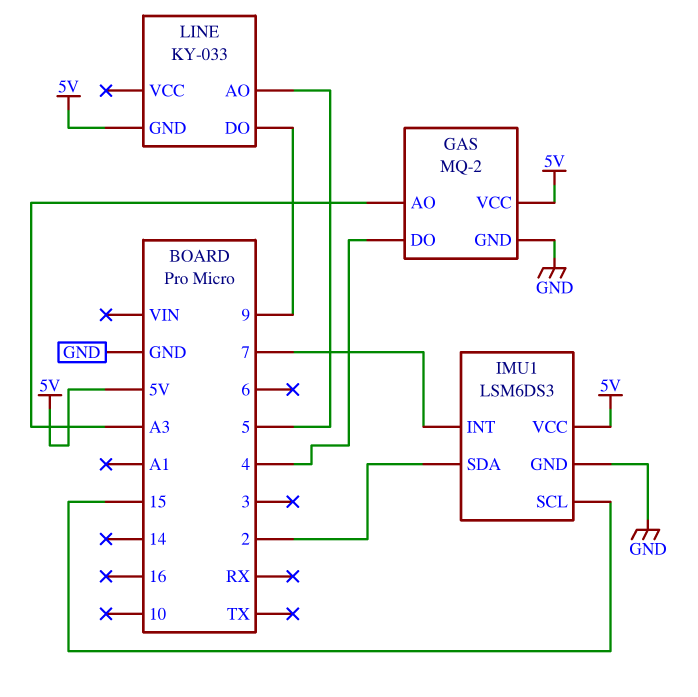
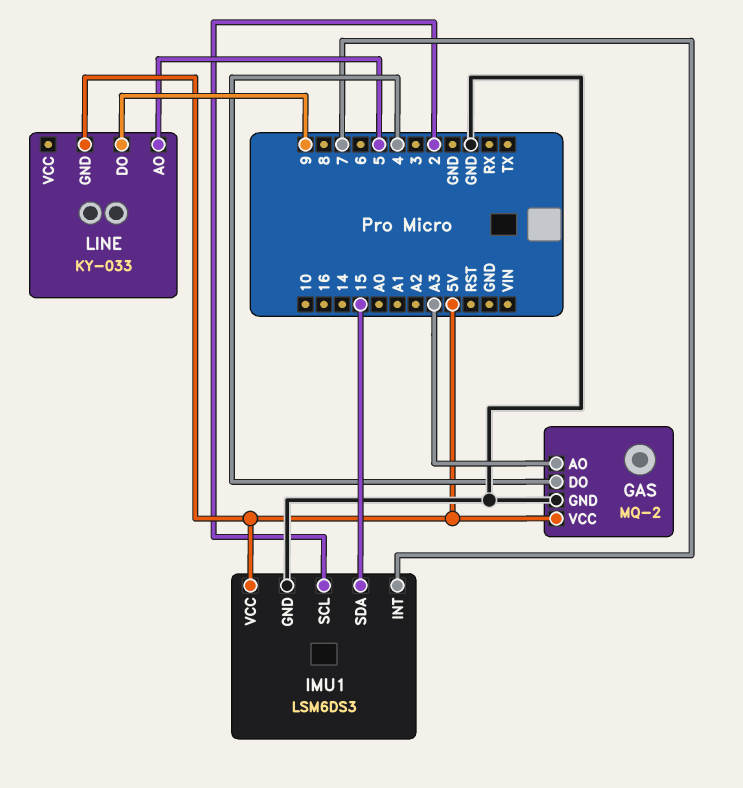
IMU1 pin SCL: 15 -> 2
IMU1 pin SDA: 2 -> 15

